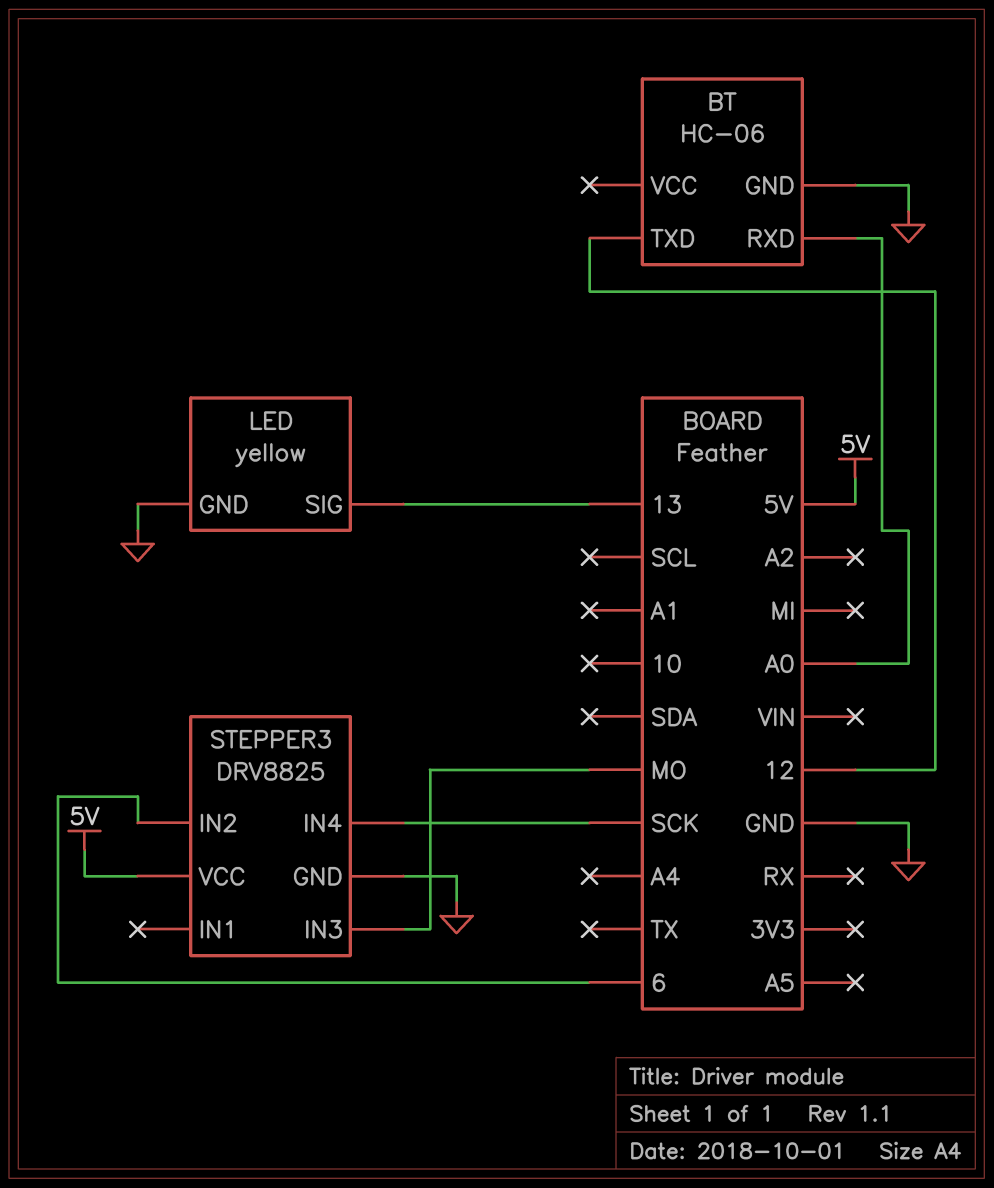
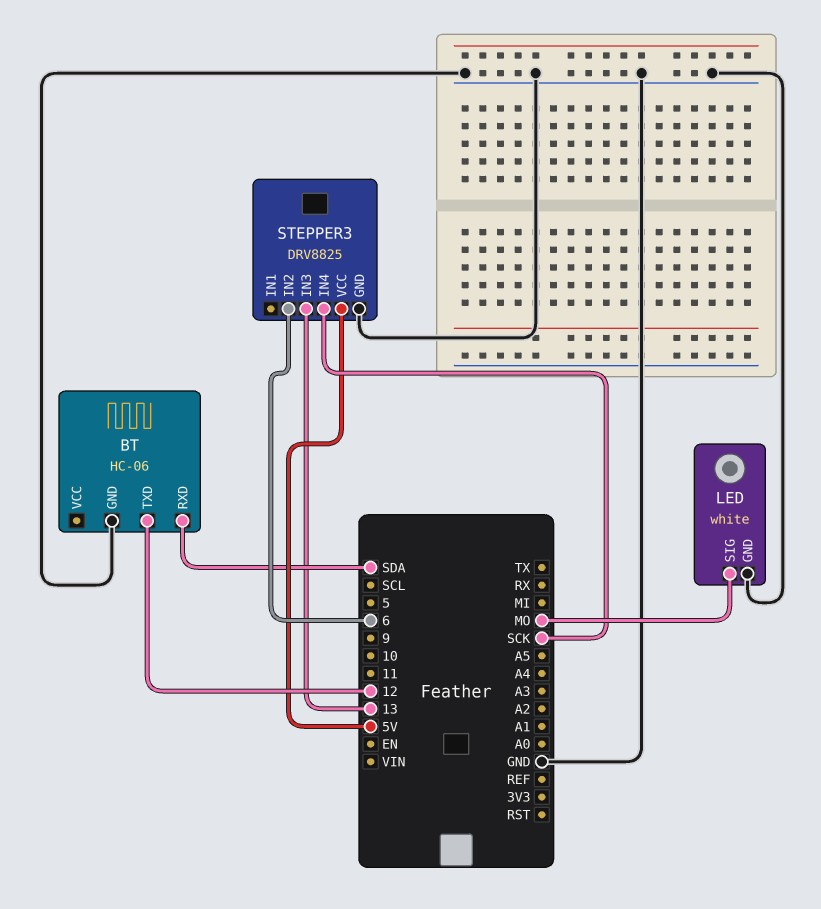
BT pin RXD: A0 -> SDA
LED: yellow -> white
LED pin SIG: 13 -> MO
STEPPER3 pin IN3: MO -> 13

